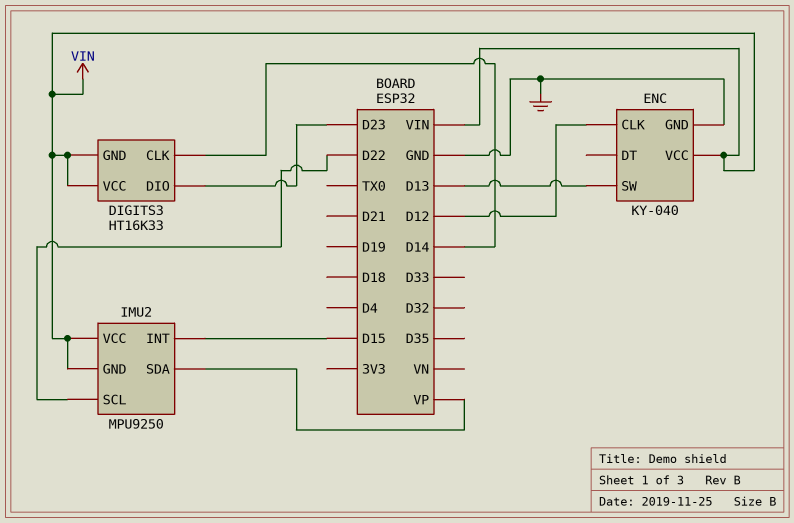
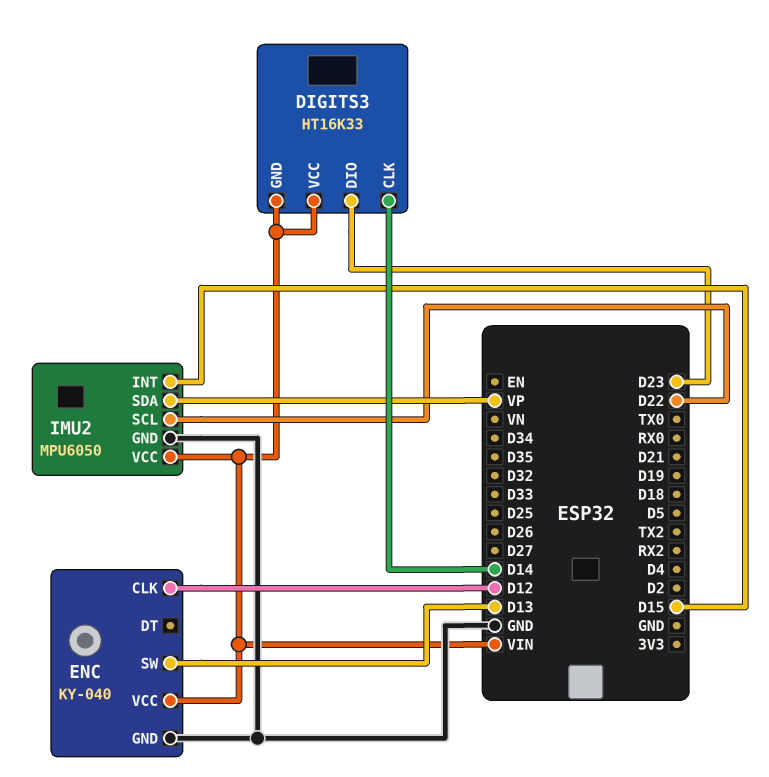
IMU2: MPU9250 -> MPU6050
IMU2 pin GND: VIN -> GND

